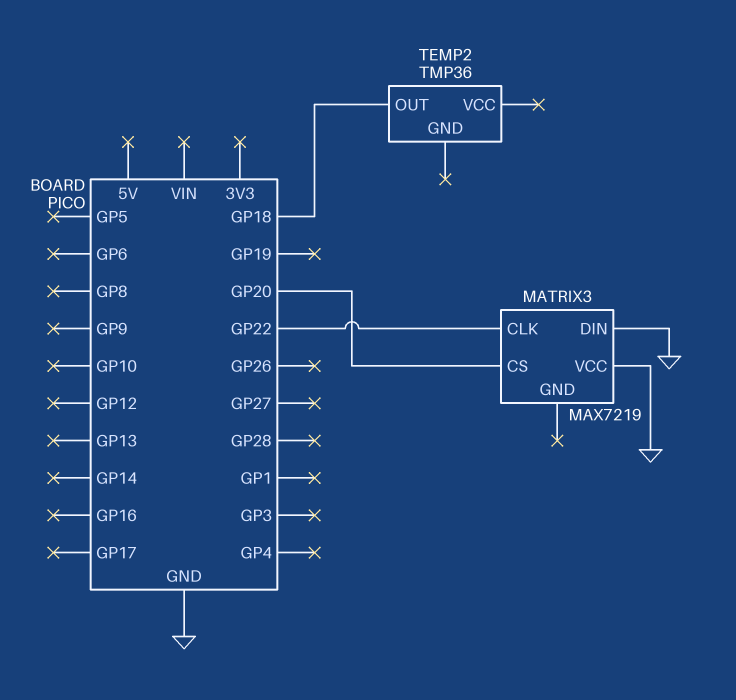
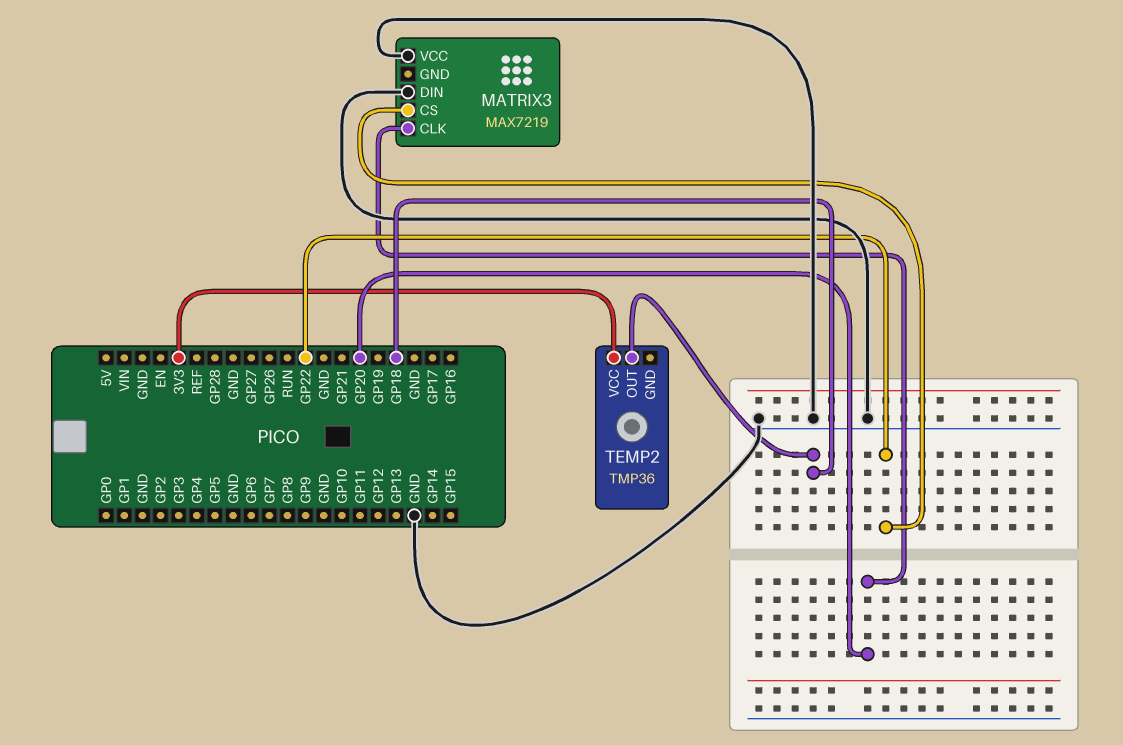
MATRIX3 pin CLK: GP22 -> GP20
MATRIX3 pin CS: GP20 -> GP22
TEMP2 pin VCC: none -> 3V3

